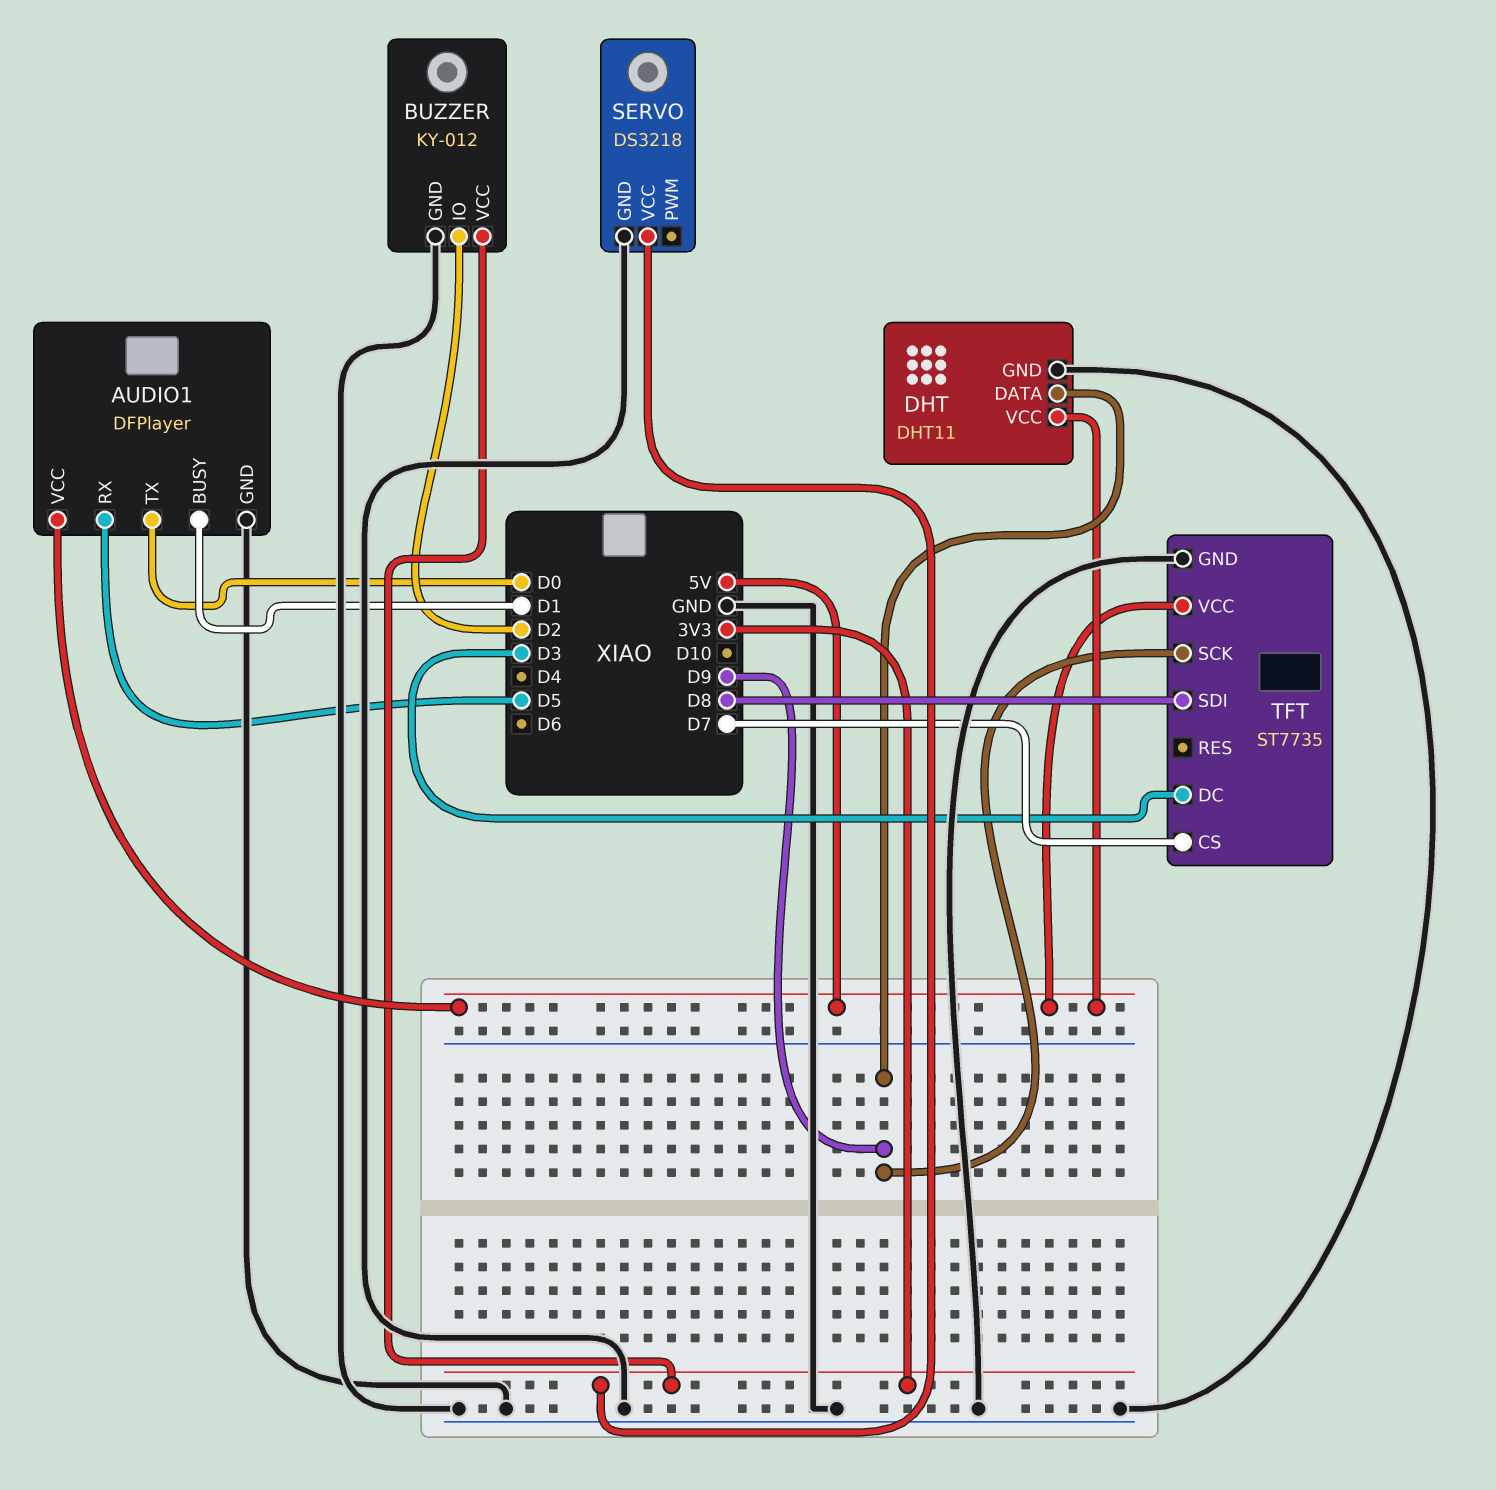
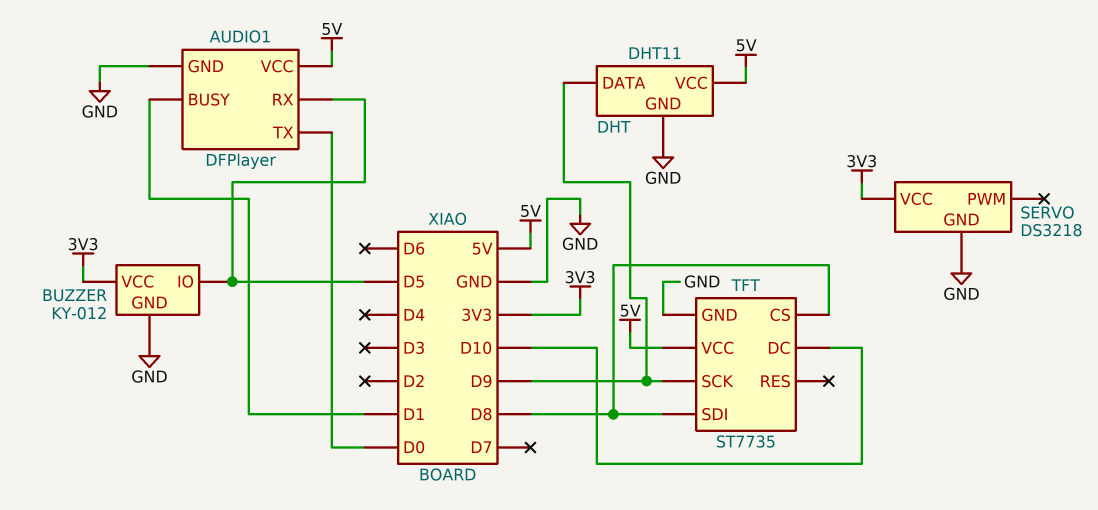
BUZZER pin IO: D2 -> D5
TFT pin CS: D7 -> D8
TFT pin DC: D3 -> D10

